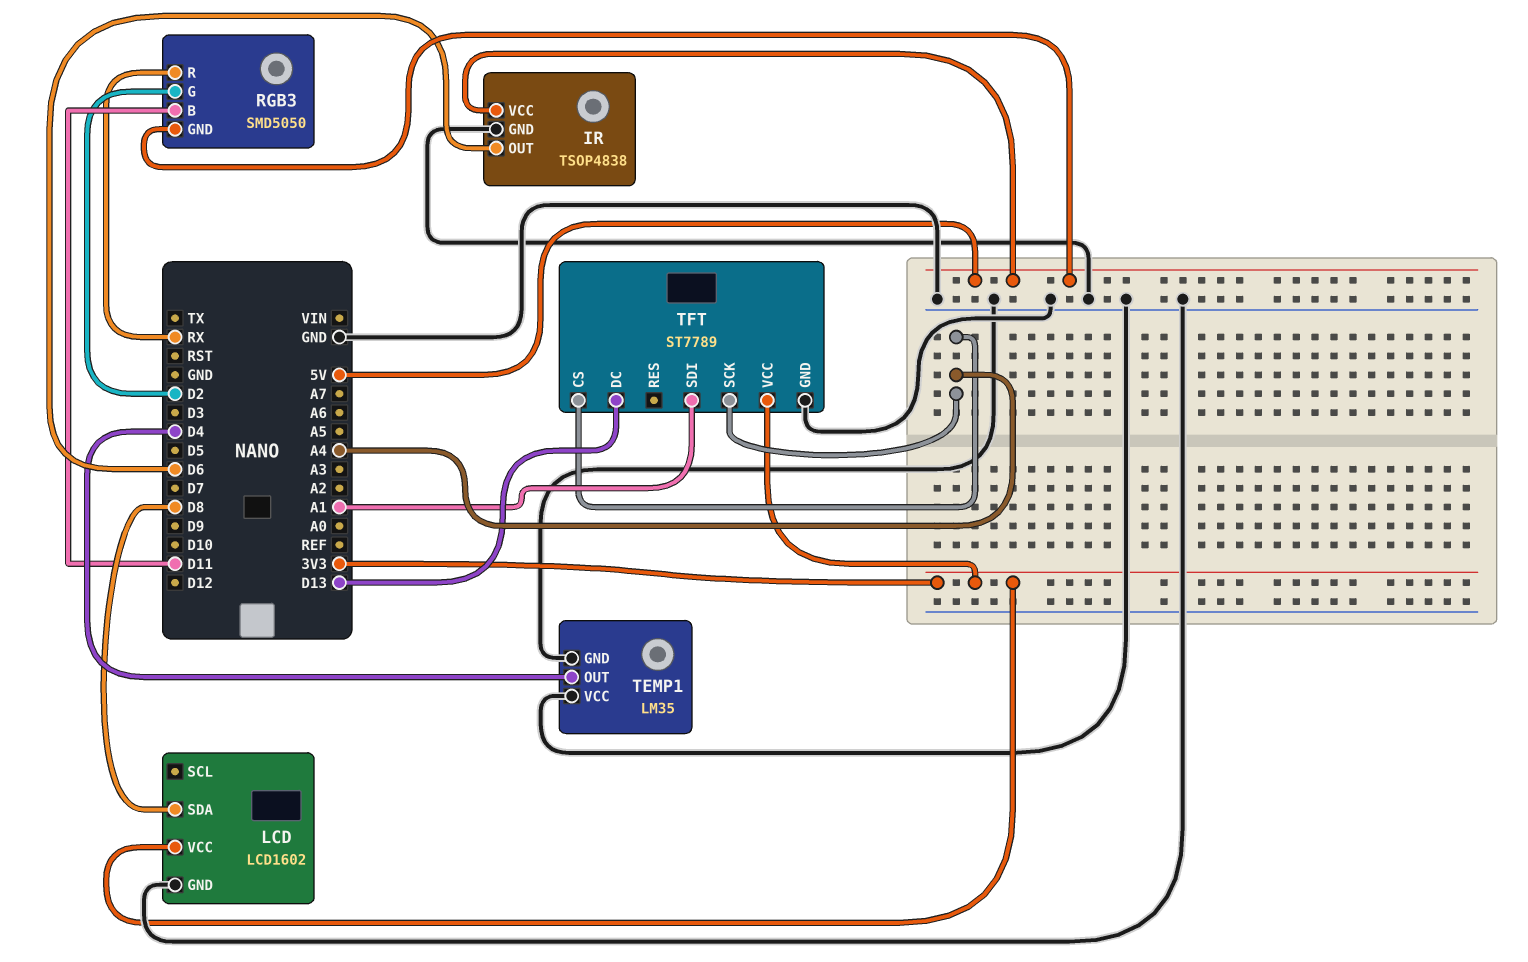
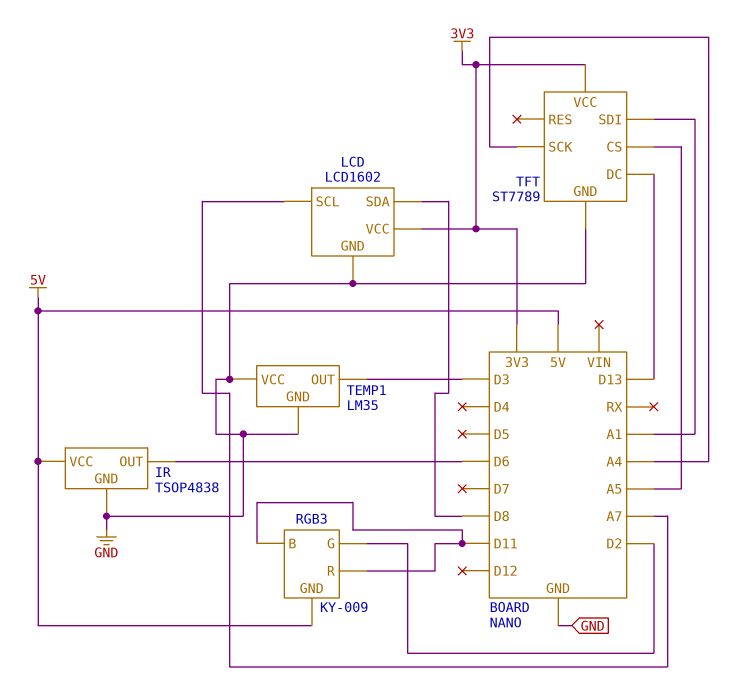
LCD pin SCL: none -> A7
RGB3: SMD5050 -> KY-009
RGB3 pin R: RX -> D11
TEMP1 pin OUT: D4 -> D3
TFT pin CS: A4 -> A5

